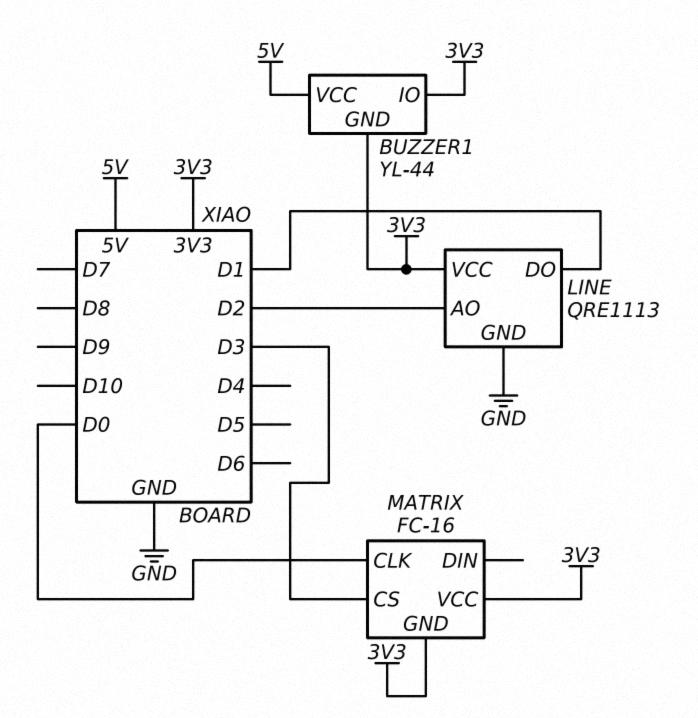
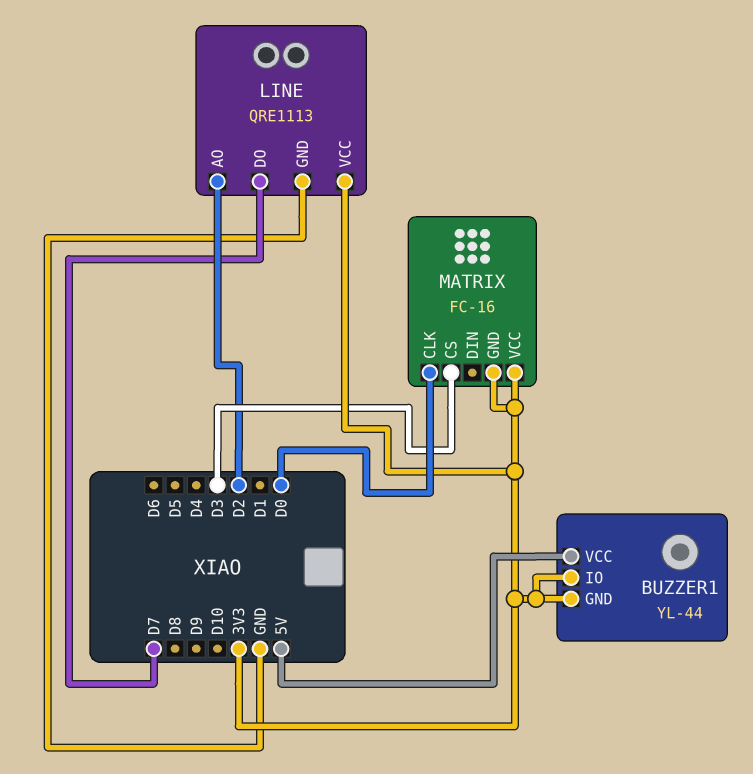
LINE pin DO: D1 -> D7

